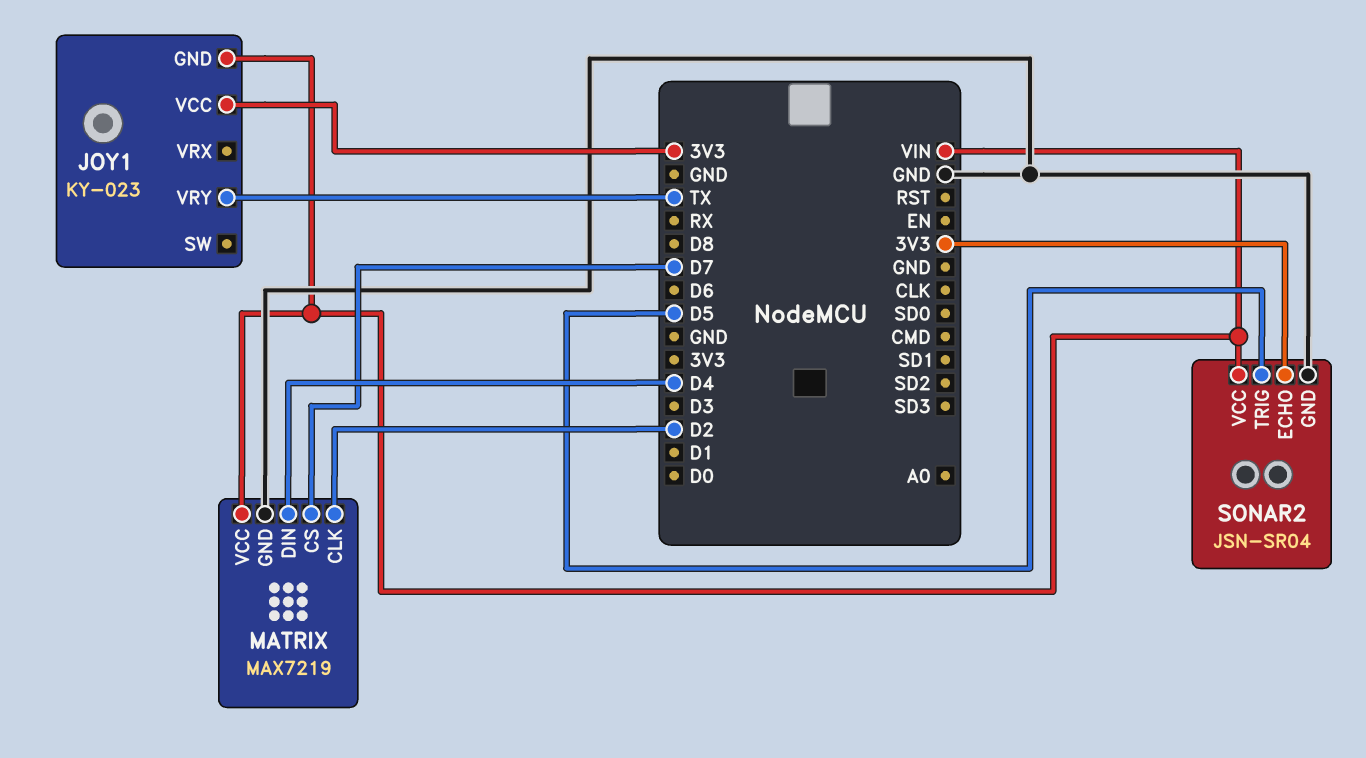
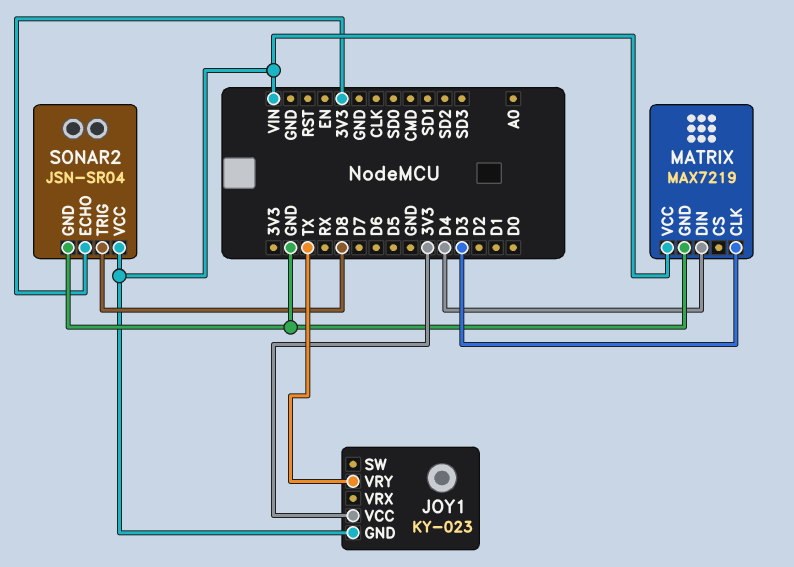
MATRIX pin CLK: D2 -> D3
MATRIX pin CS: D7 -> none
SONAR2 pin TRIG: D5 -> D8

